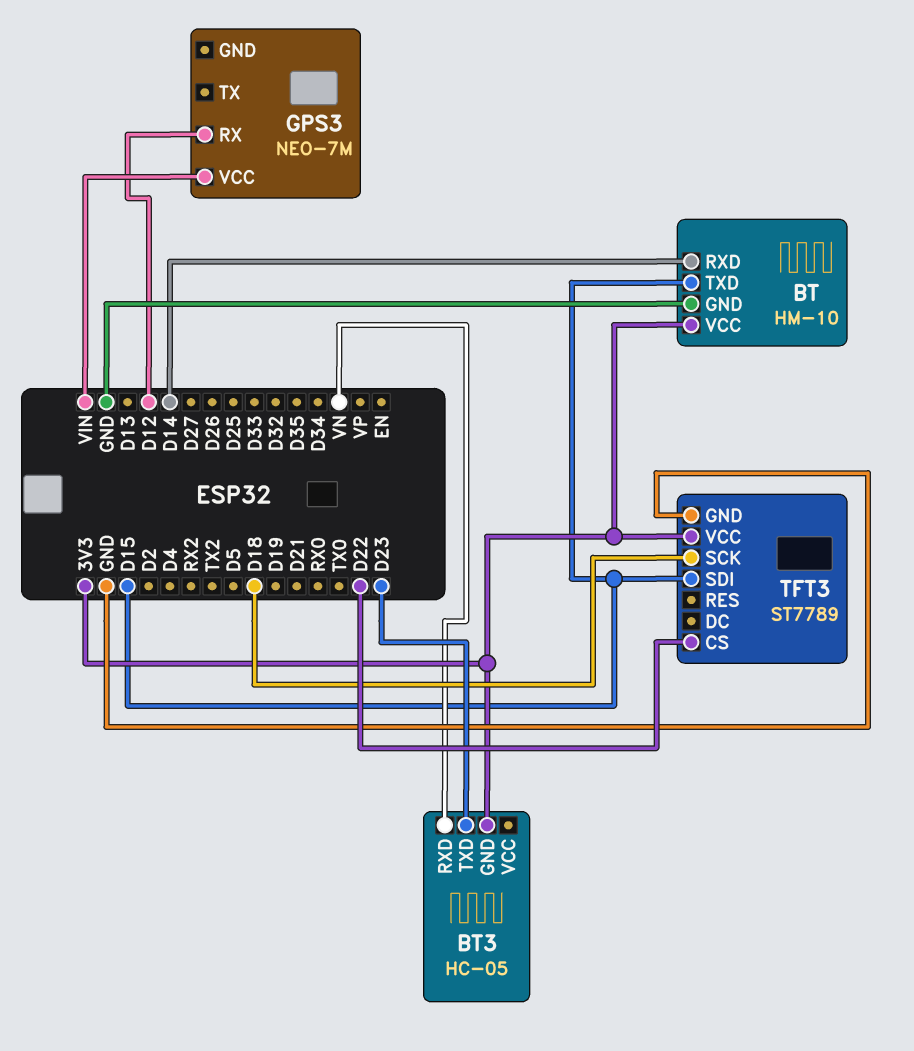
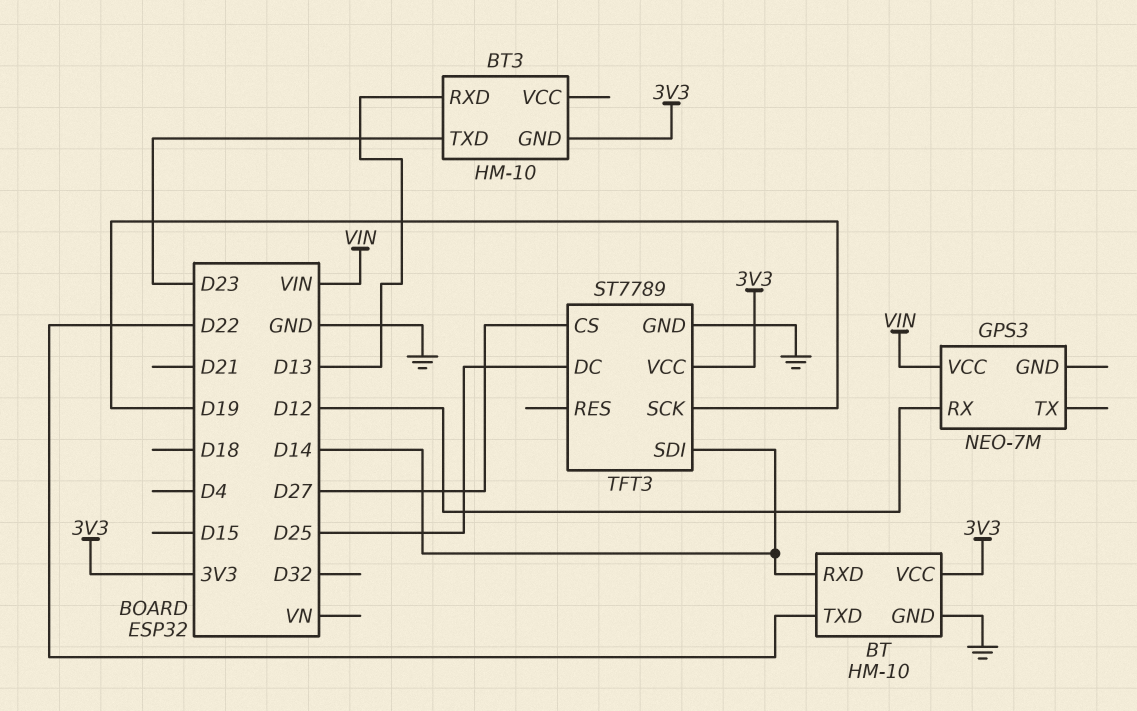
BT pin TXD: D15 -> D22
BT3: HC-05 -> HM-10
BT3 pin RXD: VN -> D13
TFT3 pin CS: D22 -> D27
TFT3 pin DC: none -> D25
TFT3 pin SCK: D18 -> D19
TFT3 pin SDI: D15 -> D14

